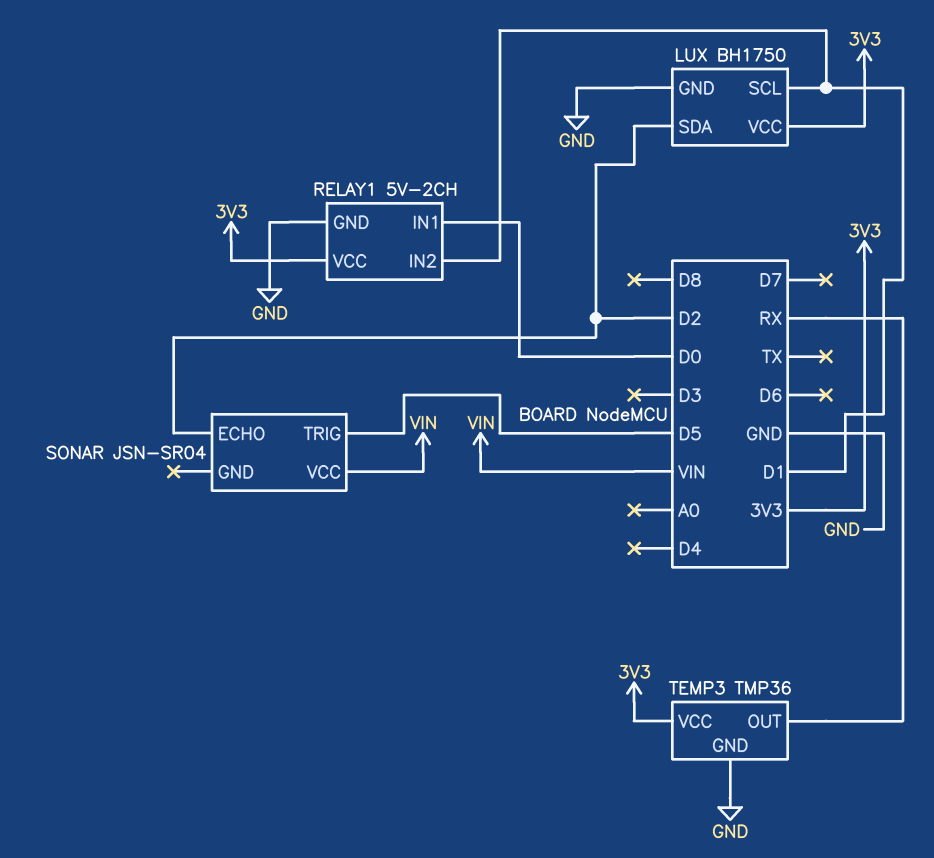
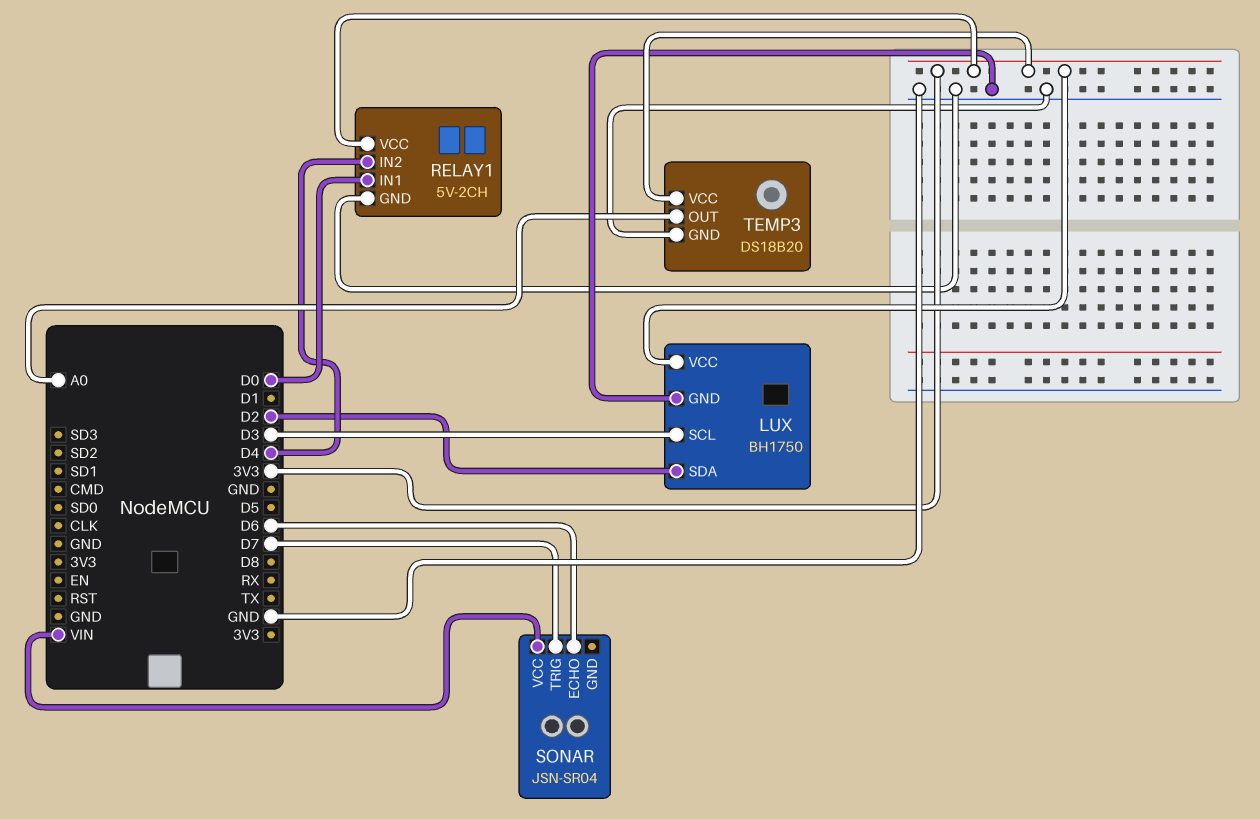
LUX pin SCL: D1 -> D3
RELAY1 pin IN2: D1 -> D4
SONAR pin ECHO: D2 -> D6
SONAR pin TRIG: D5 -> D7
TEMP3: TMP36 -> DS18B20
TEMP3 pin OUT: RX -> A0

